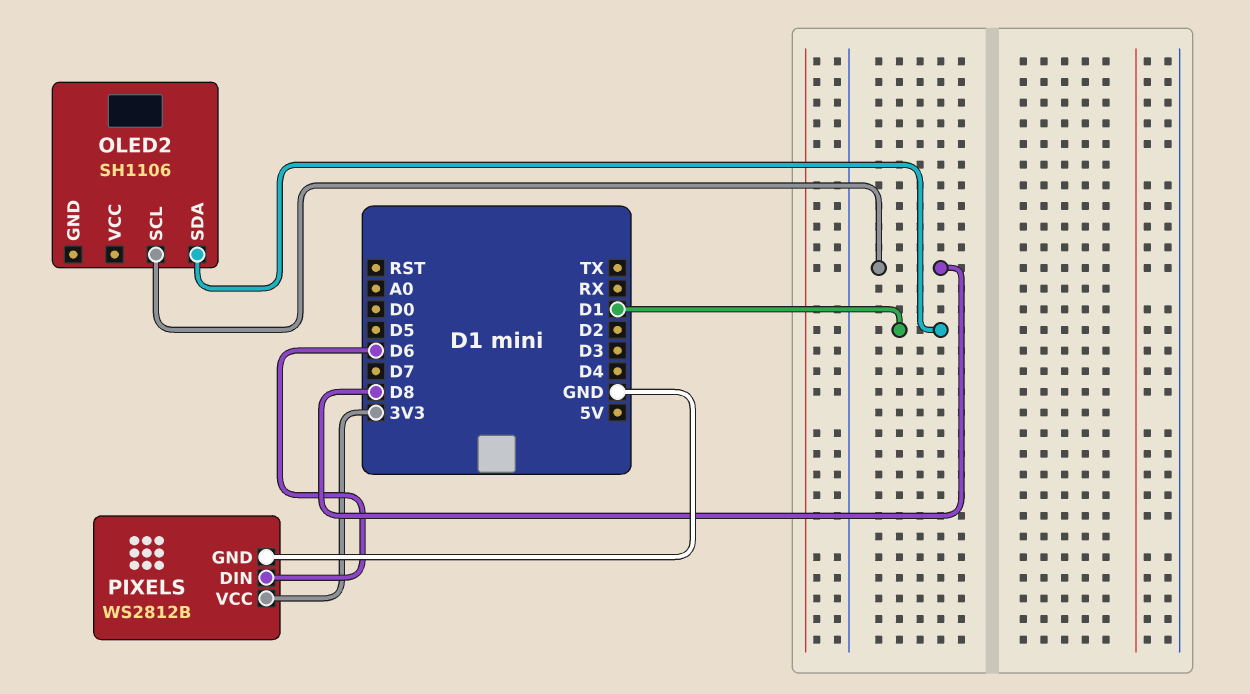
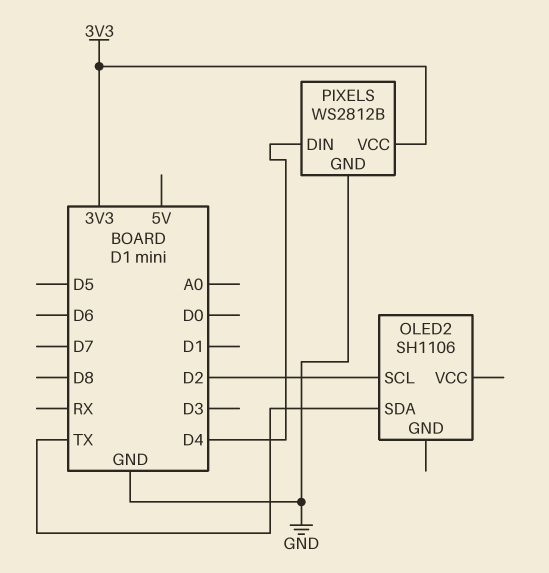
OLED2 pin SCL: D8 -> D2
OLED2 pin SDA: D1 -> TX
PIXELS pin DIN: D6 -> D4

